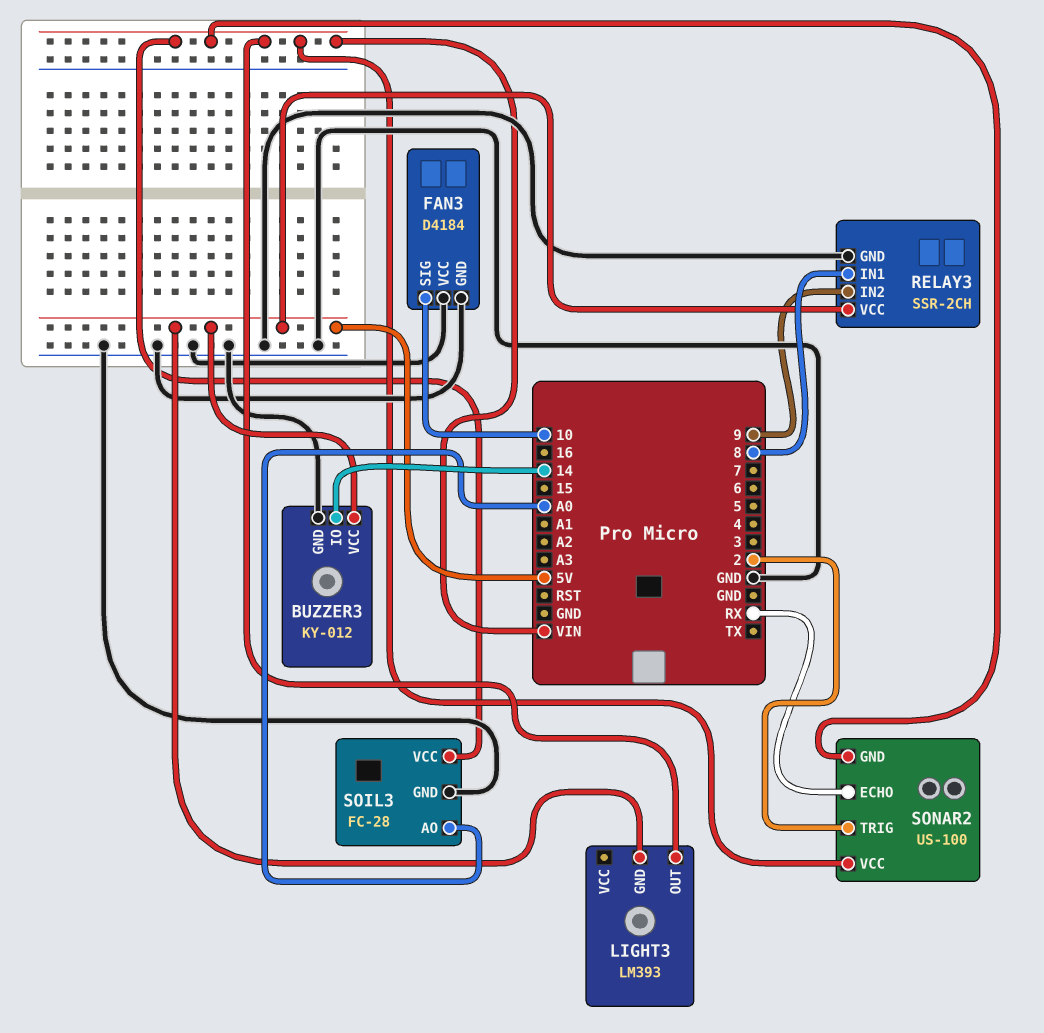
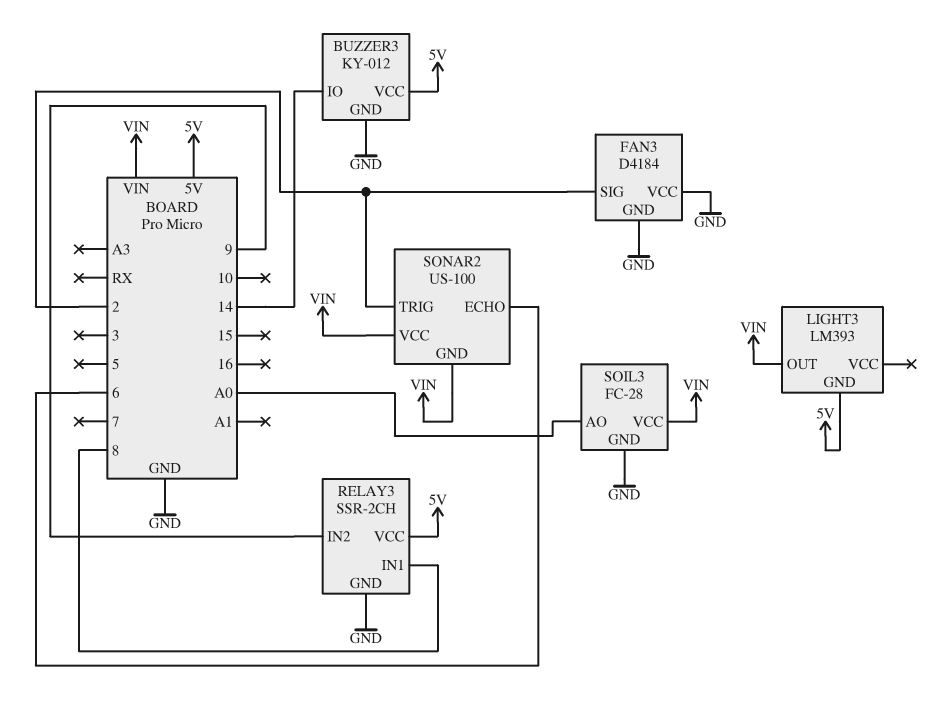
FAN3 pin SIG: 10 -> 2
SONAR2 pin ECHO: RX -> 6

